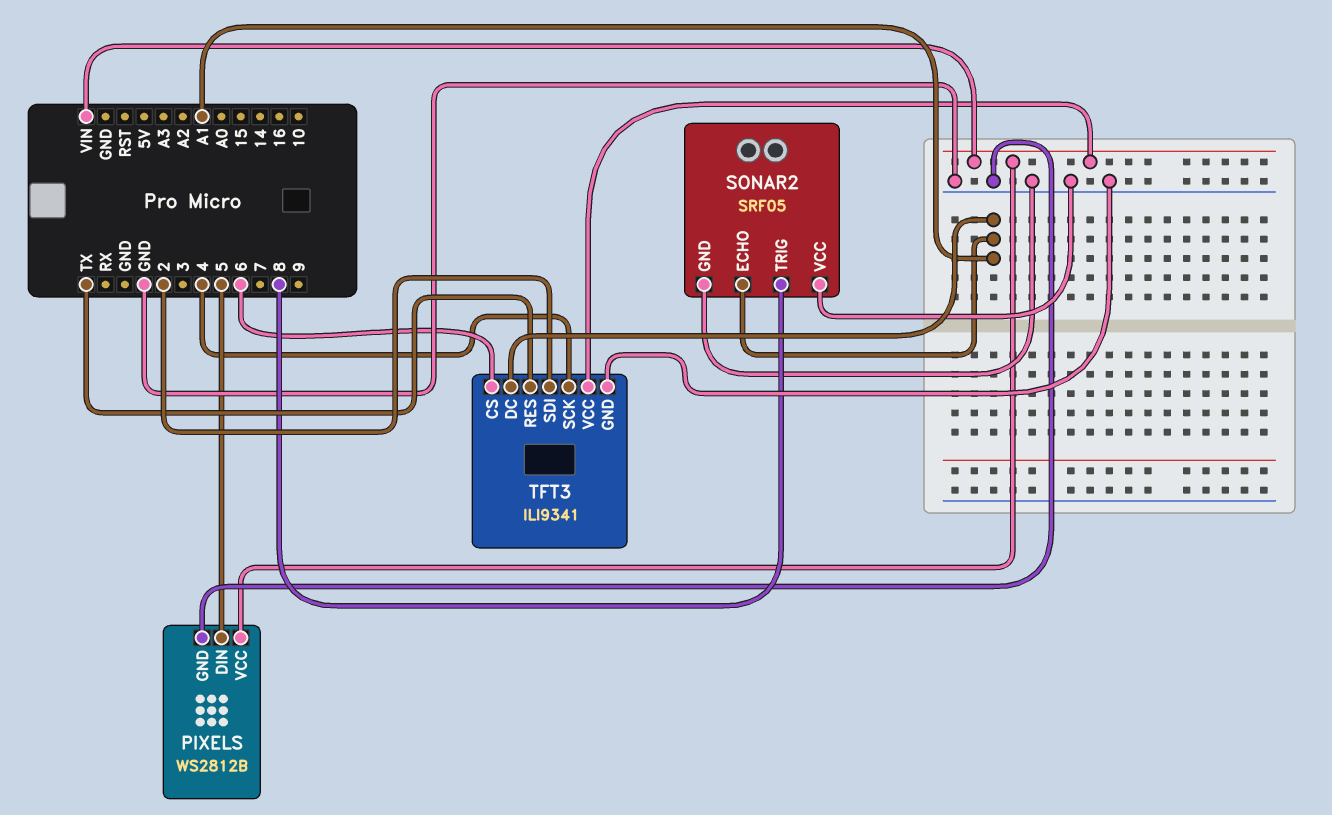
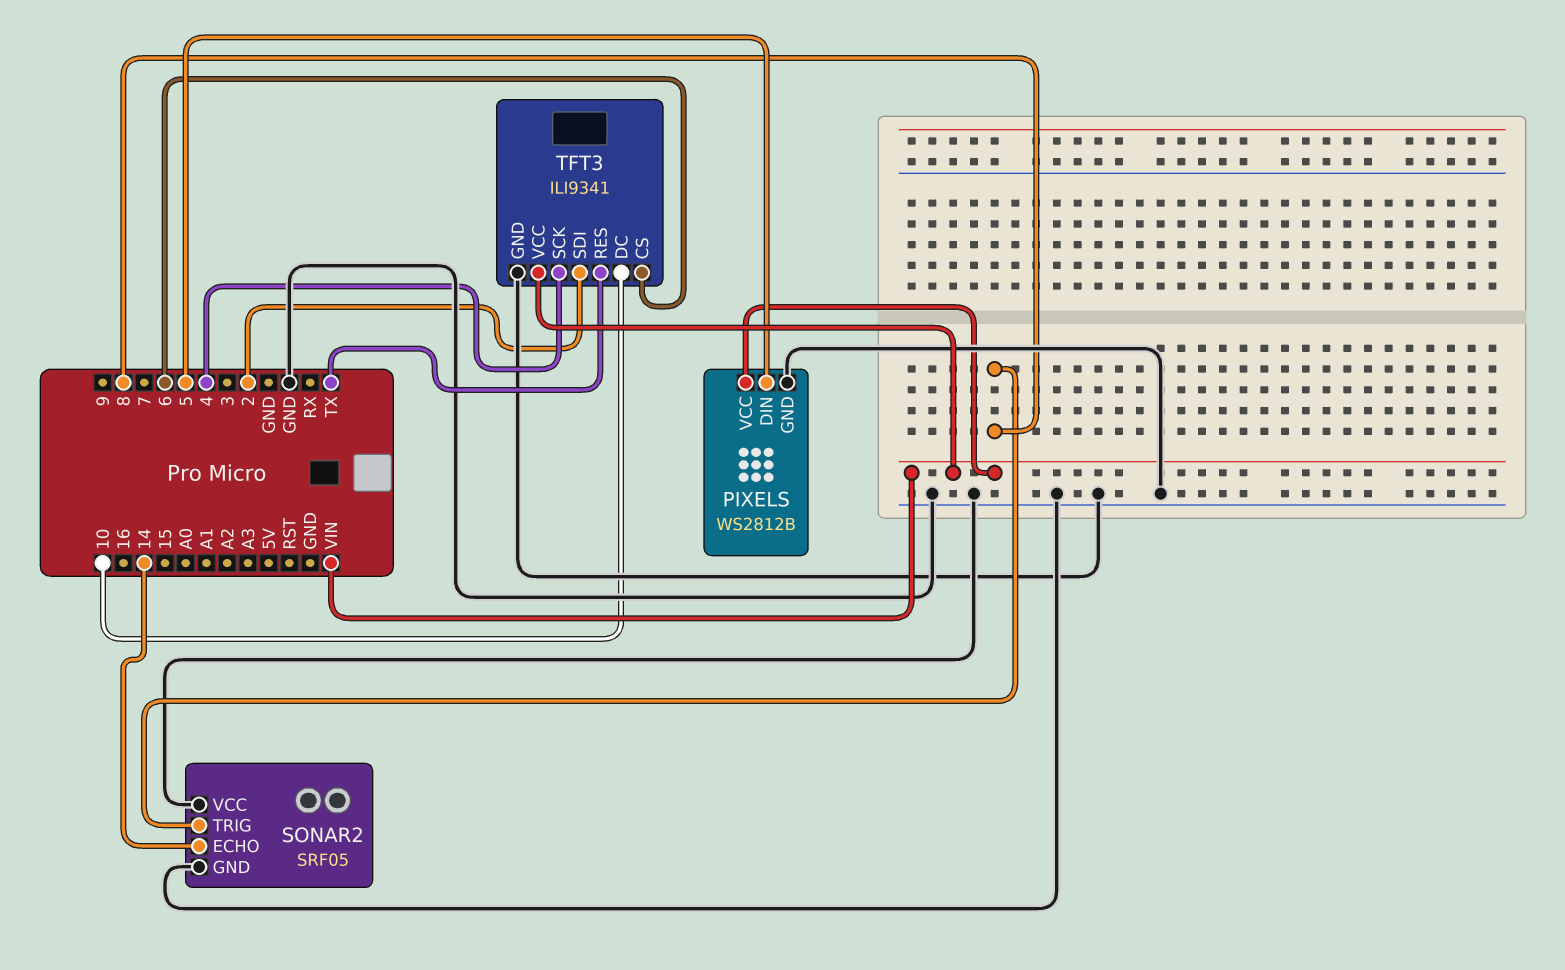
SONAR2 pin ECHO: A1 -> 14
TFT3 pin DC: A1 -> 10

